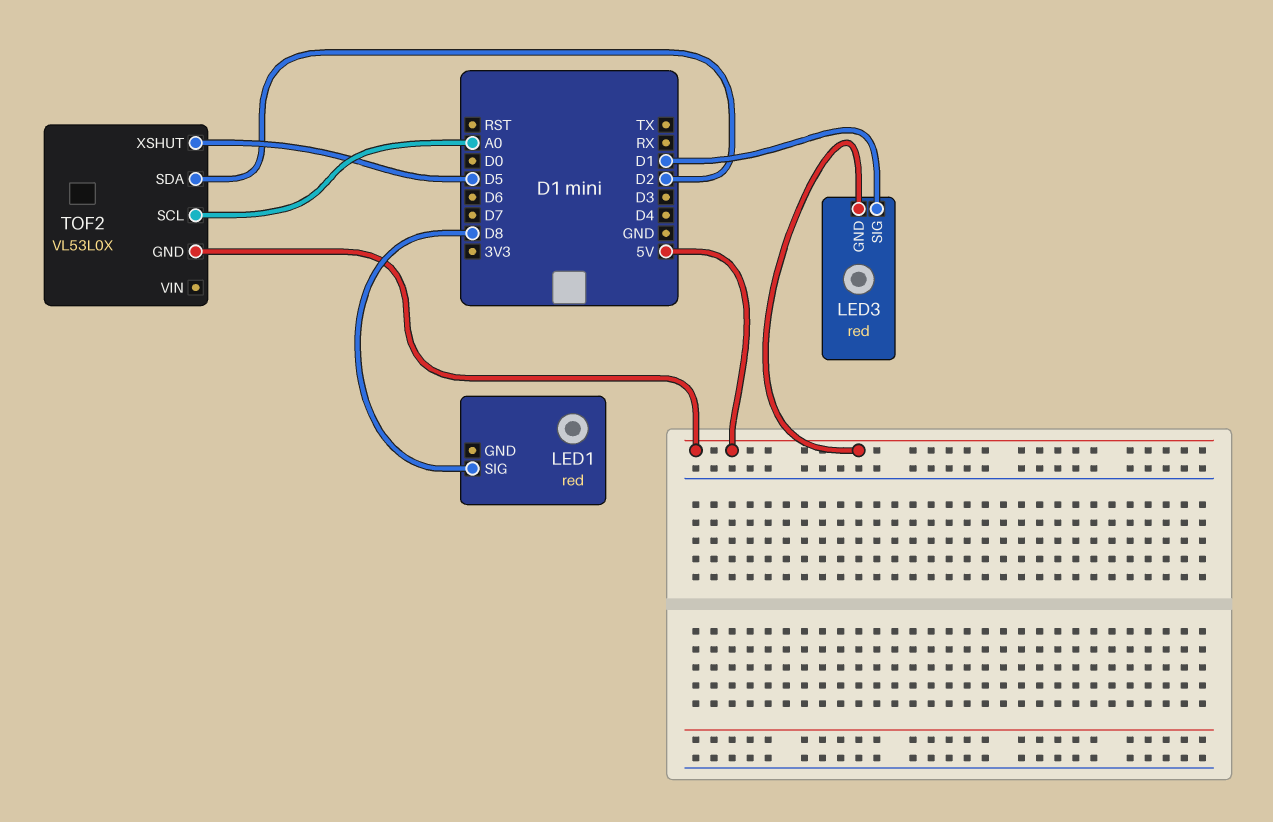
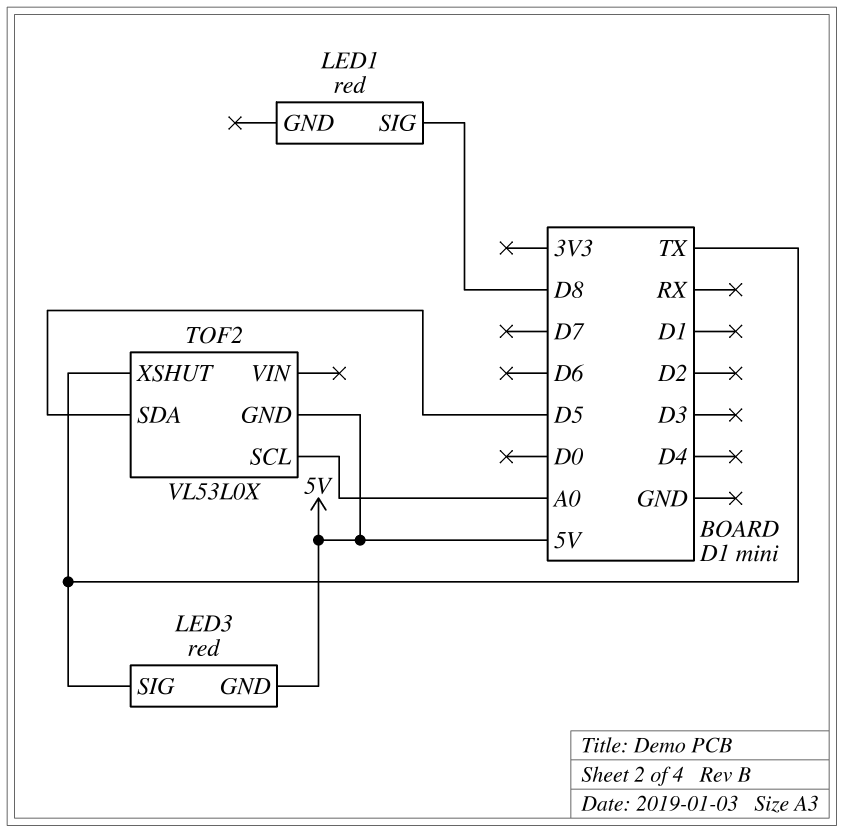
LED3 pin SIG: D1 -> TX
TOF2 pin SDA: D2 -> D5
TOF2 pin XSHUT: D5 -> TX

